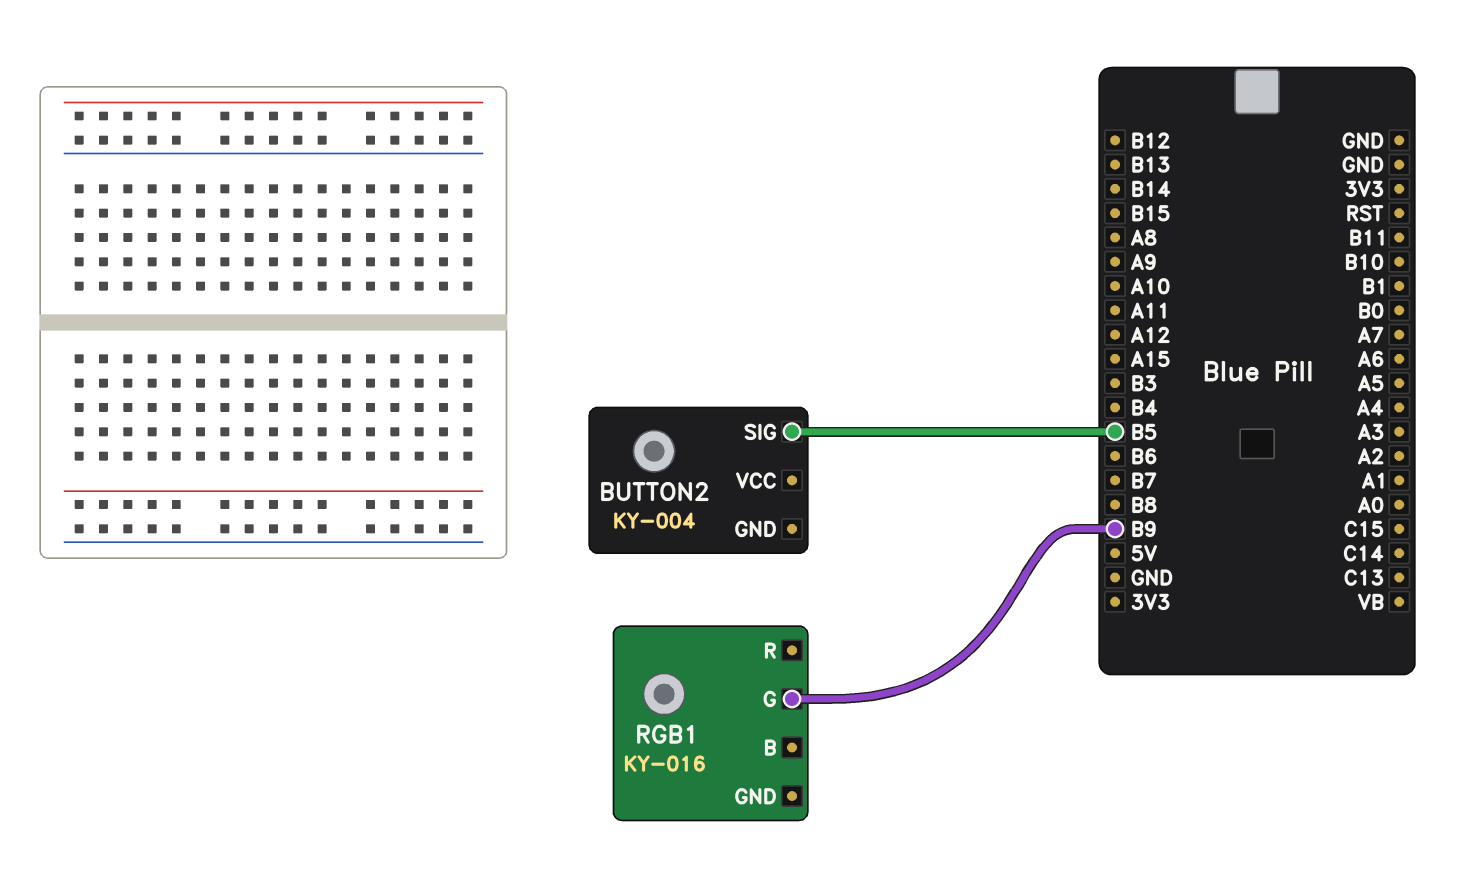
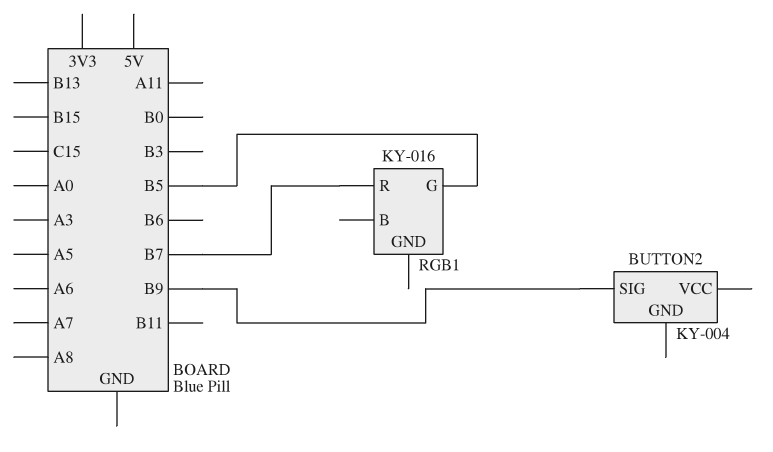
BUTTON2 pin SIG: B5 -> B9
RGB1 pin G: B9 -> B5
RGB1 pin R: none -> B7

